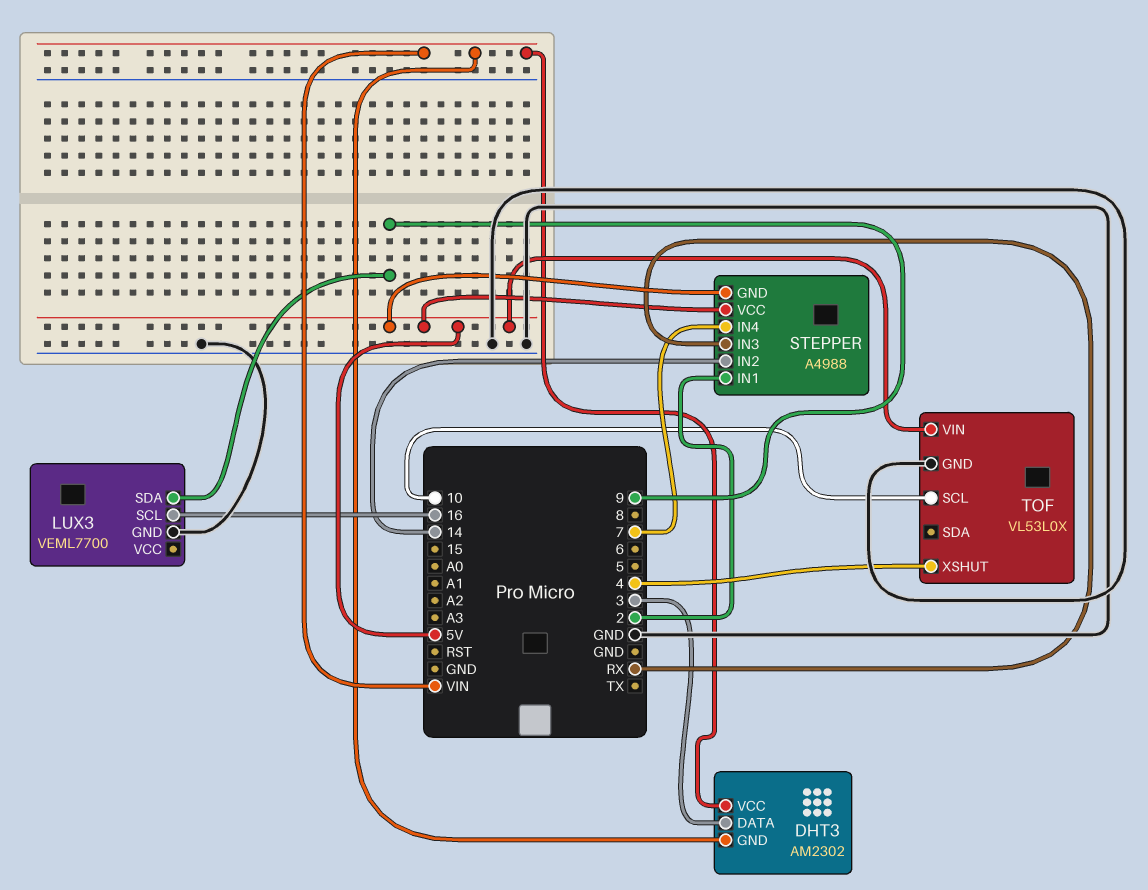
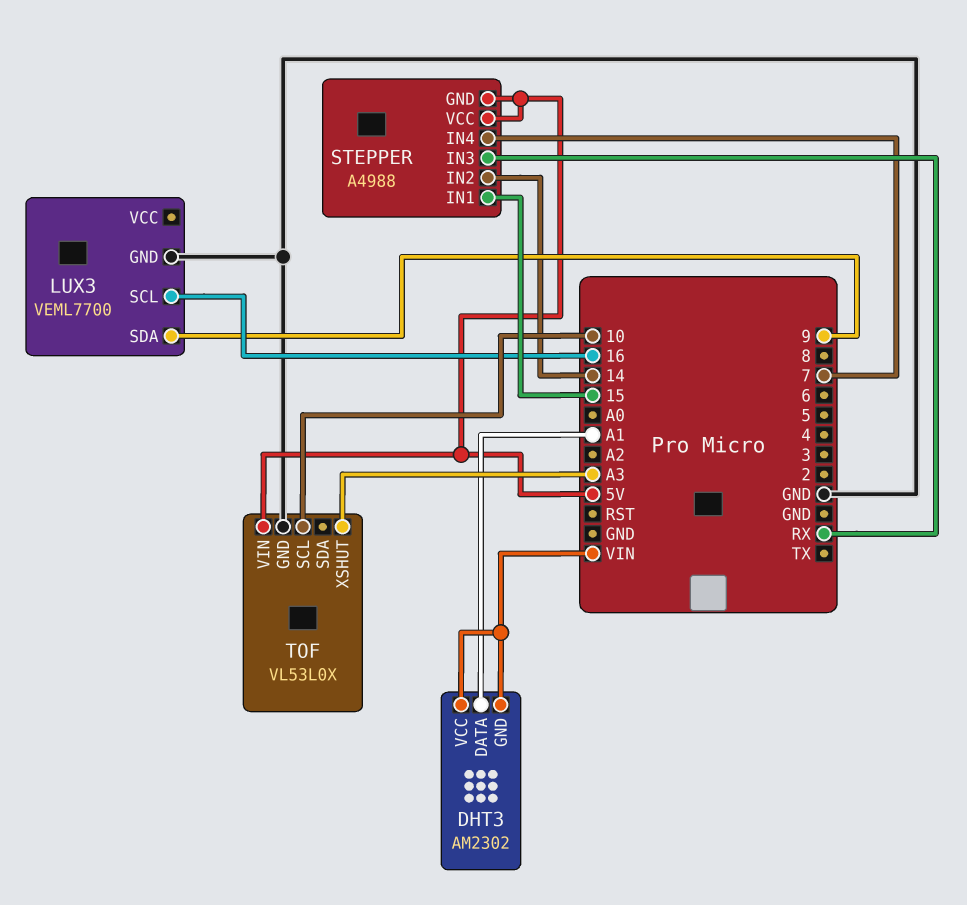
DHT3 pin DATA: 3 -> A1
STEPPER pin IN1: 2 -> 15
TOF pin XSHUT: 4 -> A3

